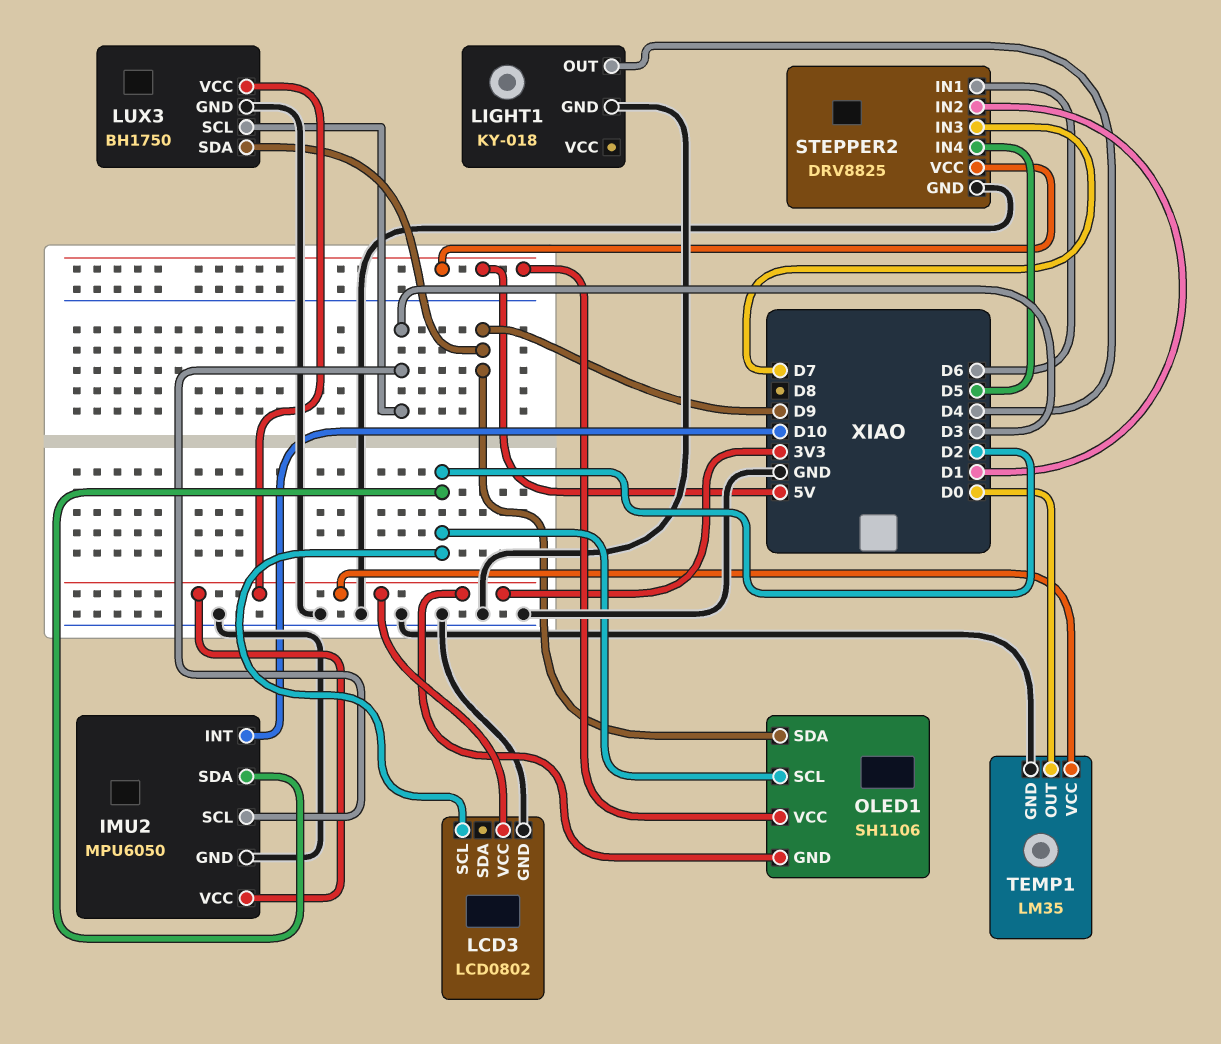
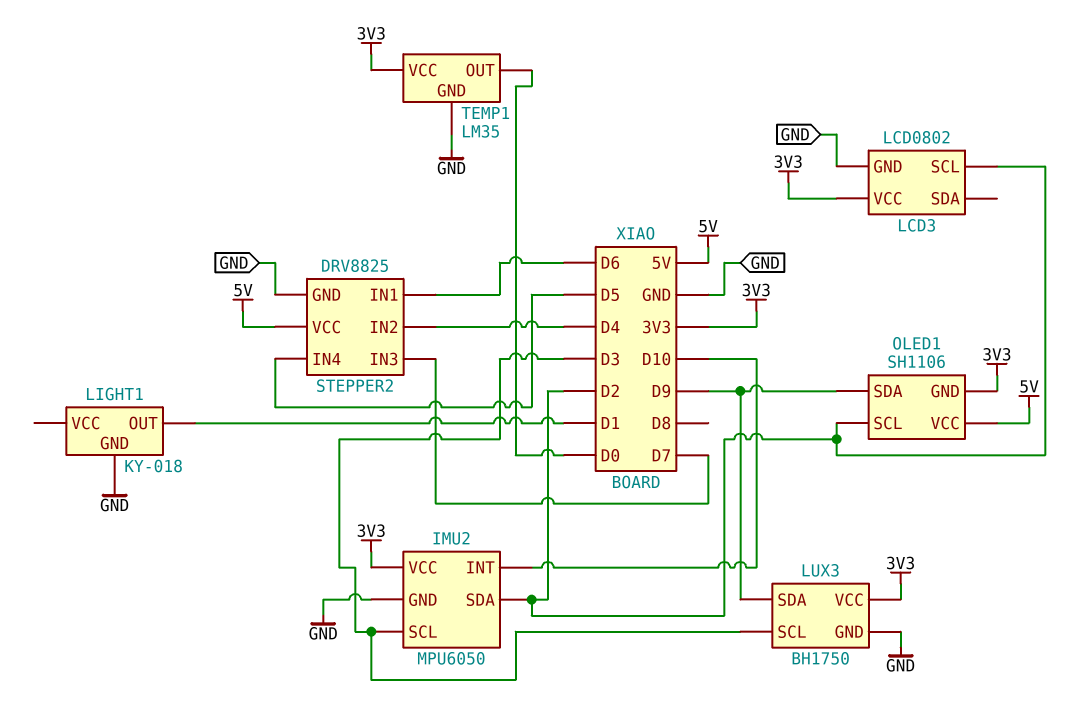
LIGHT1 pin OUT: D4 -> D1
STEPPER2 pin IN2: D1 -> D4

